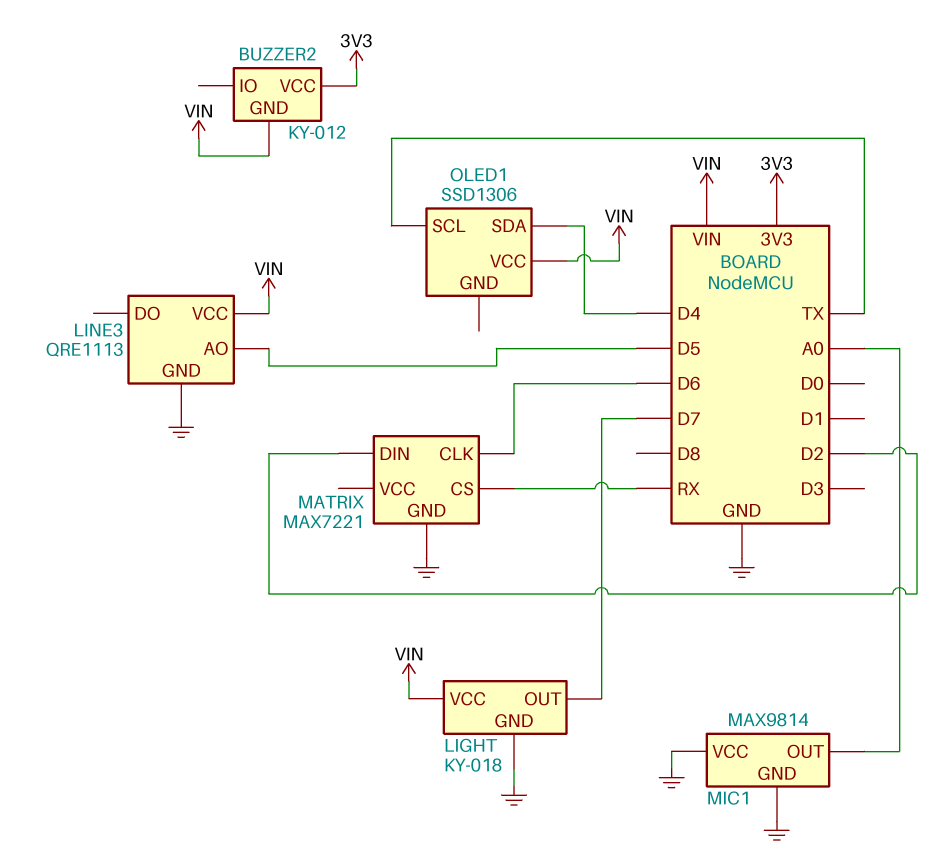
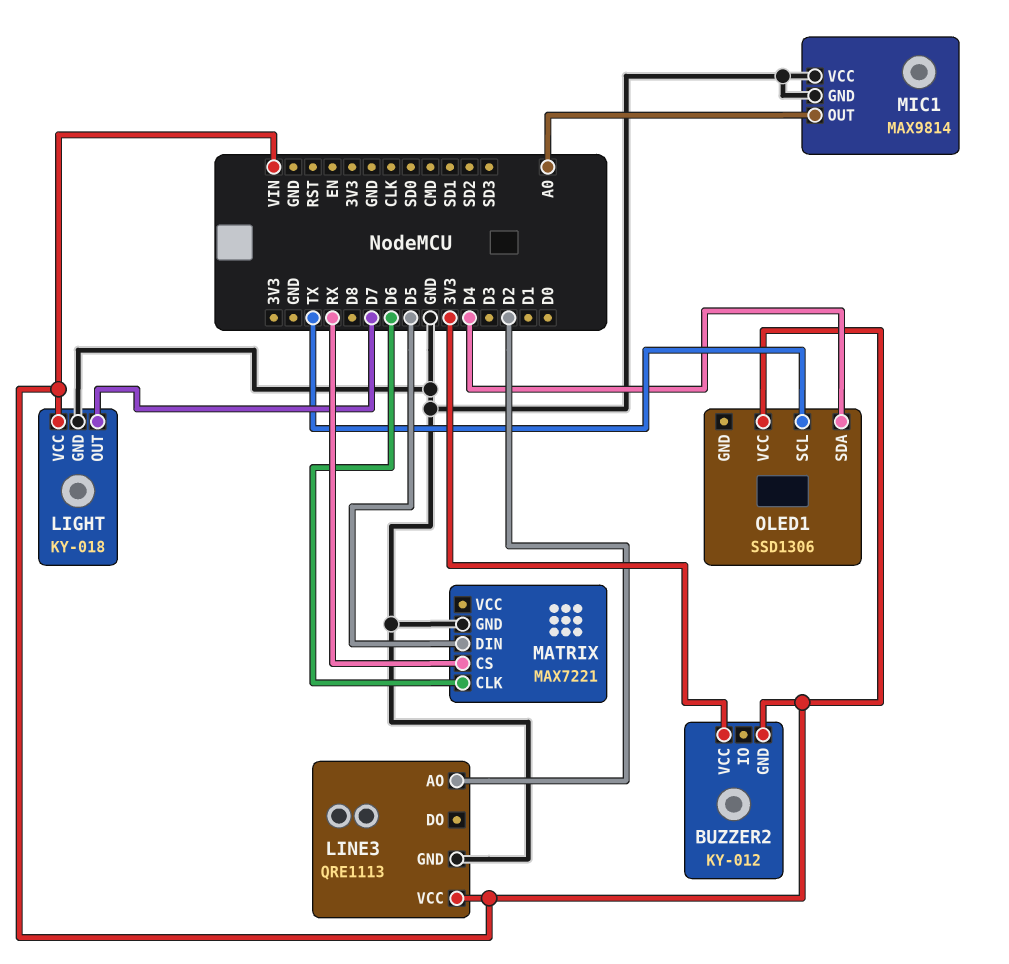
LINE3 pin AO: D5 -> D2
MATRIX pin DIN: D2 -> D5

